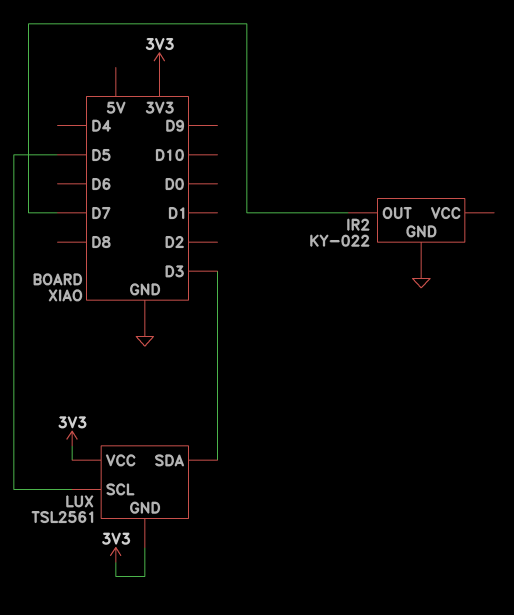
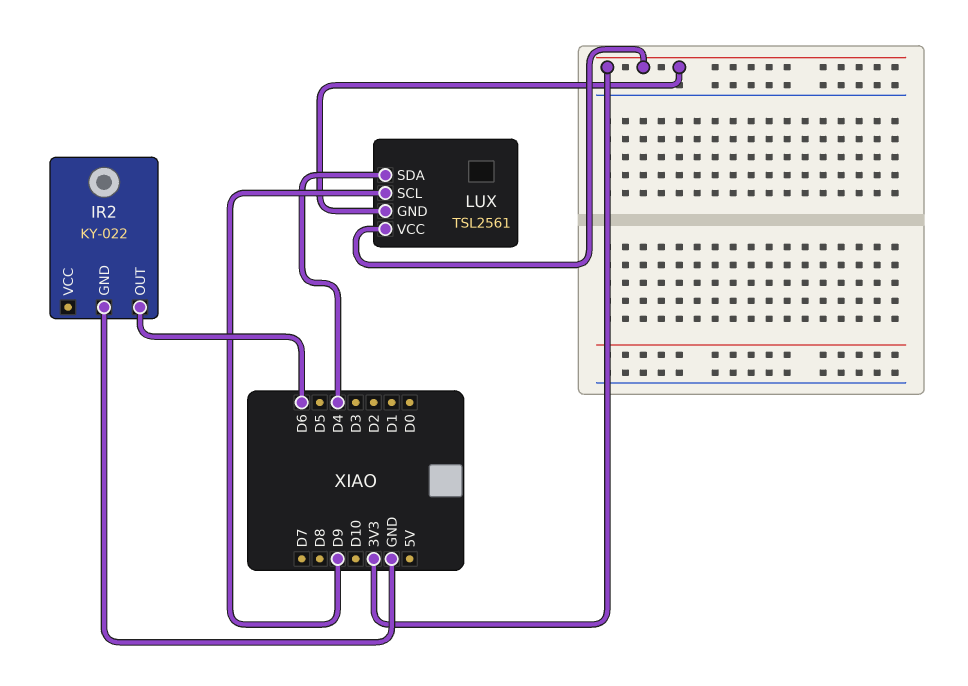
IR2 pin OUT: D7 -> D6
LUX pin SCL: D5 -> D9
LUX pin SDA: D3 -> D4

